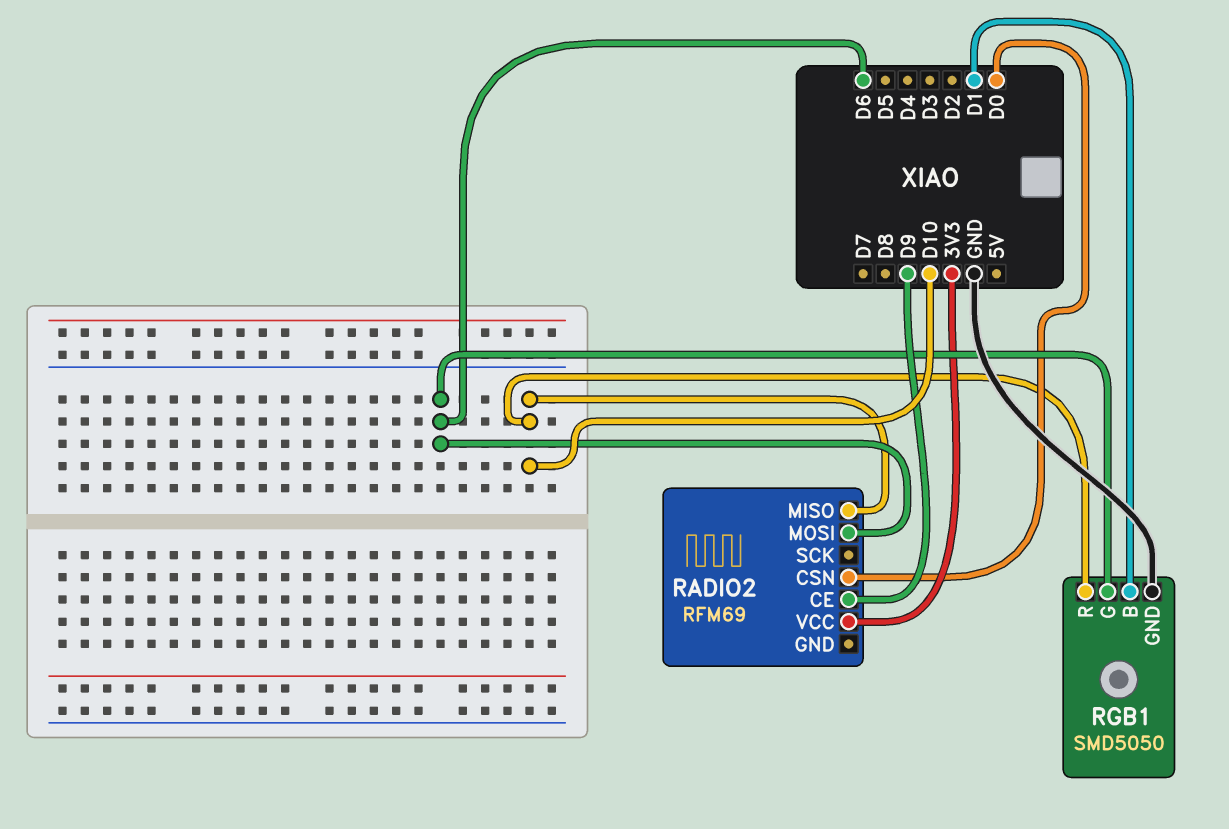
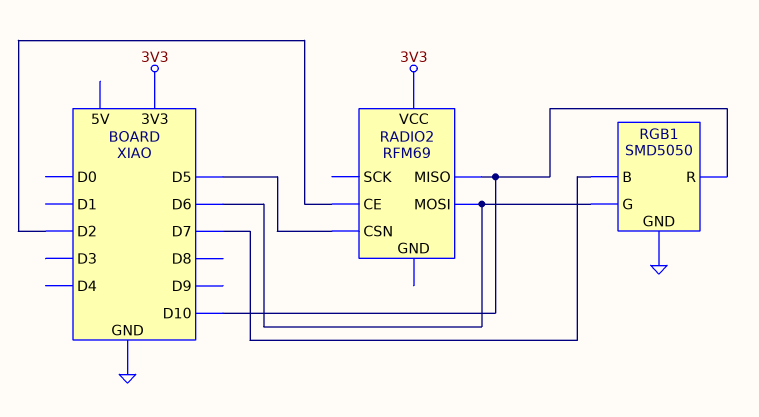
RADIO2 pin CE: D9 -> D2
RADIO2 pin CSN: D0 -> D5
RGB1 pin B: D1 -> D7

